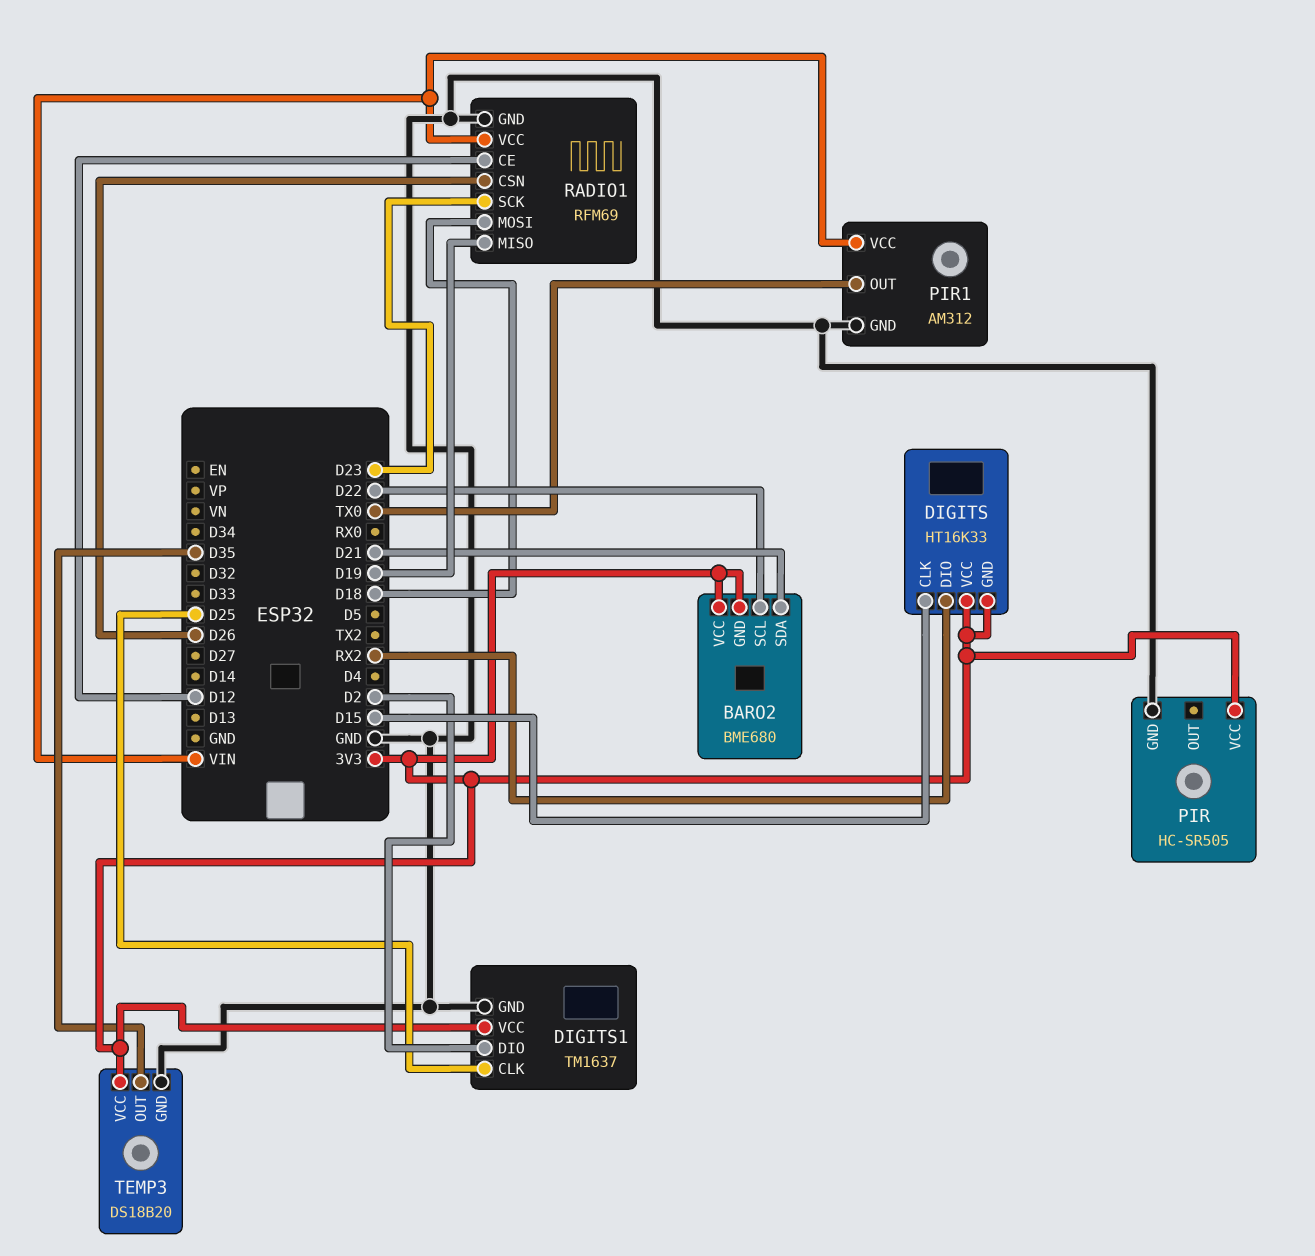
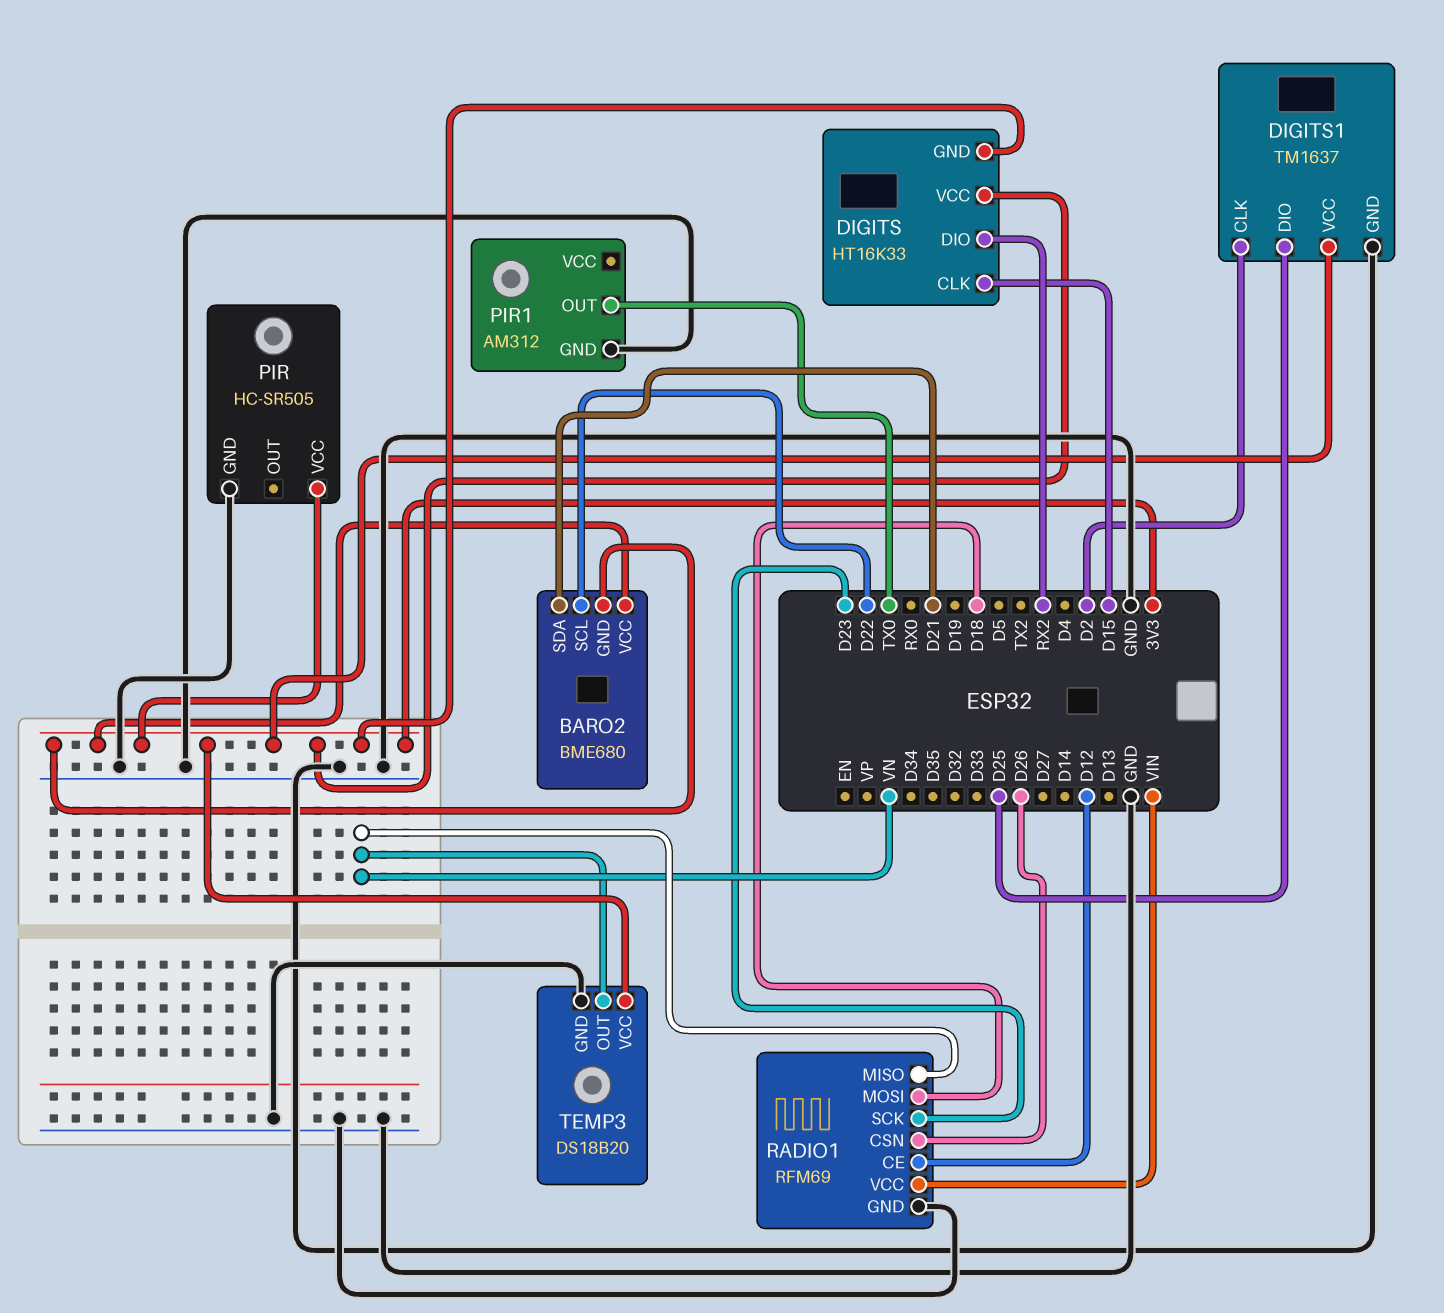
DIGITS1 pin CLK: D25 -> D2
DIGITS1 pin DIO: D2 -> D25
PIR1 pin VCC: VIN -> none
RADIO1 pin MISO: D19 -> VN
TEMP3 pin OUT: D35 -> VN

